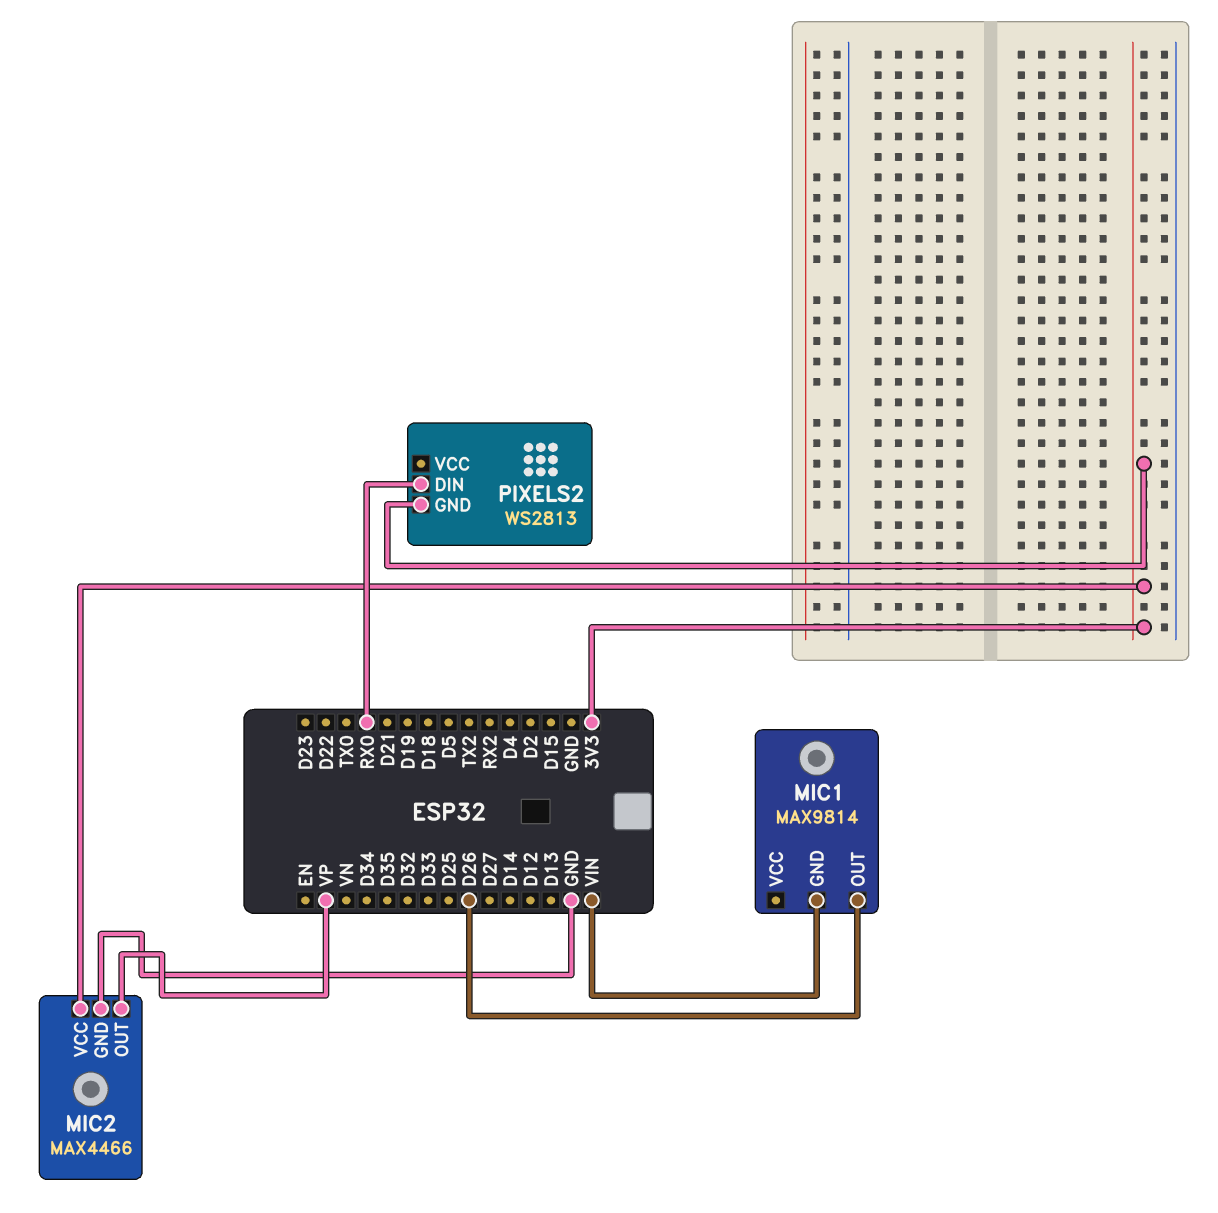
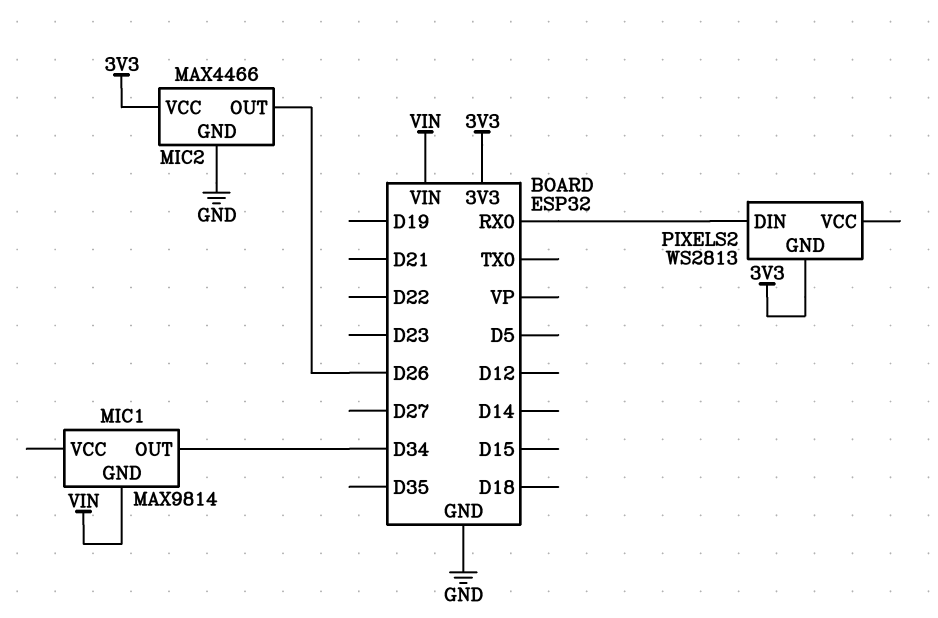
MIC1 pin OUT: D26 -> D34
MIC2 pin OUT: VP -> D26

